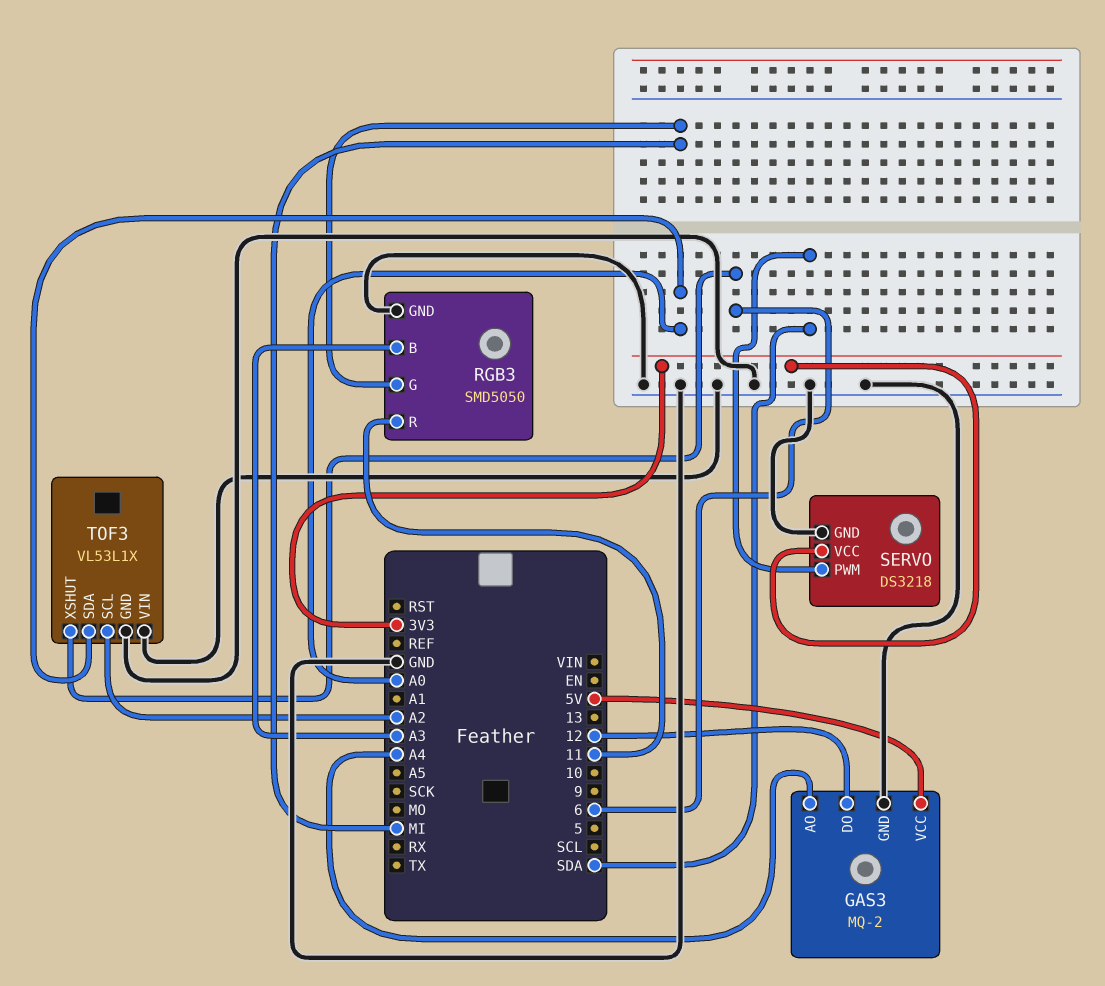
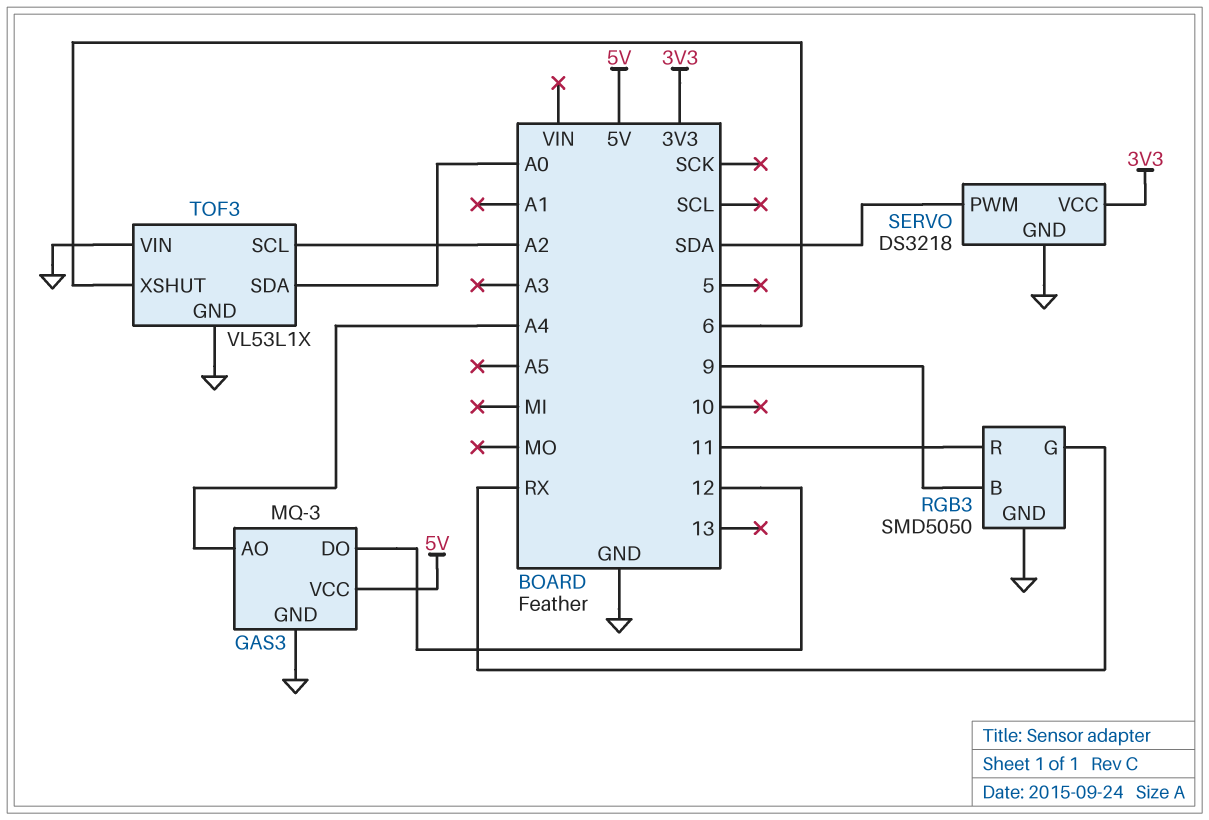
GAS3: MQ-2 -> MQ-3
RGB3 pin B: A3 -> 9
RGB3 pin G: MI -> RX

